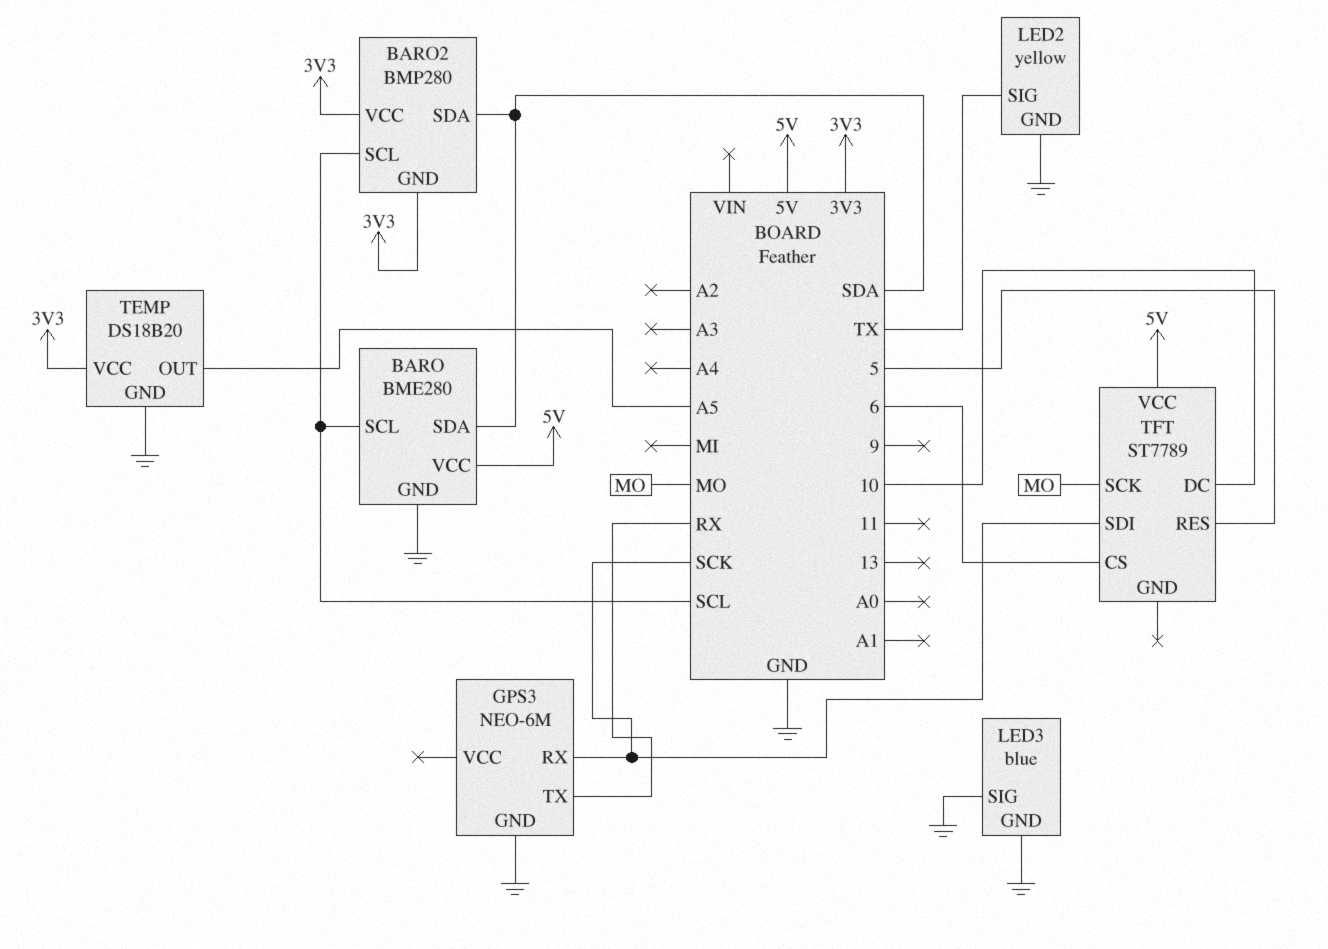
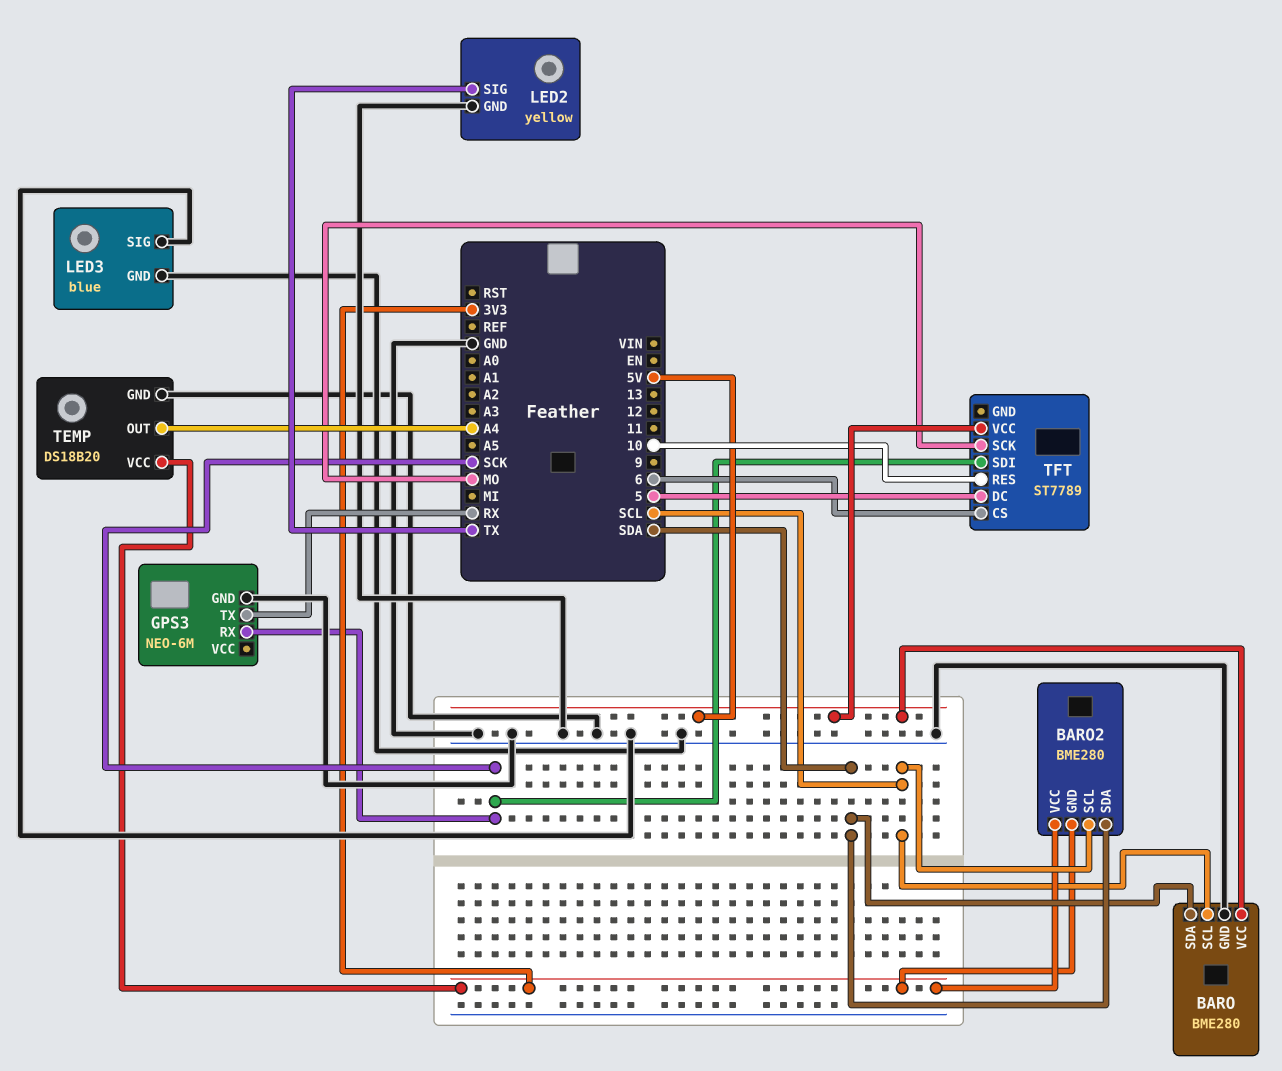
BARO2: BMP280 -> BME280
TEMP pin OUT: A5 -> A4
TFT pin DC: 10 -> 5
TFT pin RES: 5 -> 10

